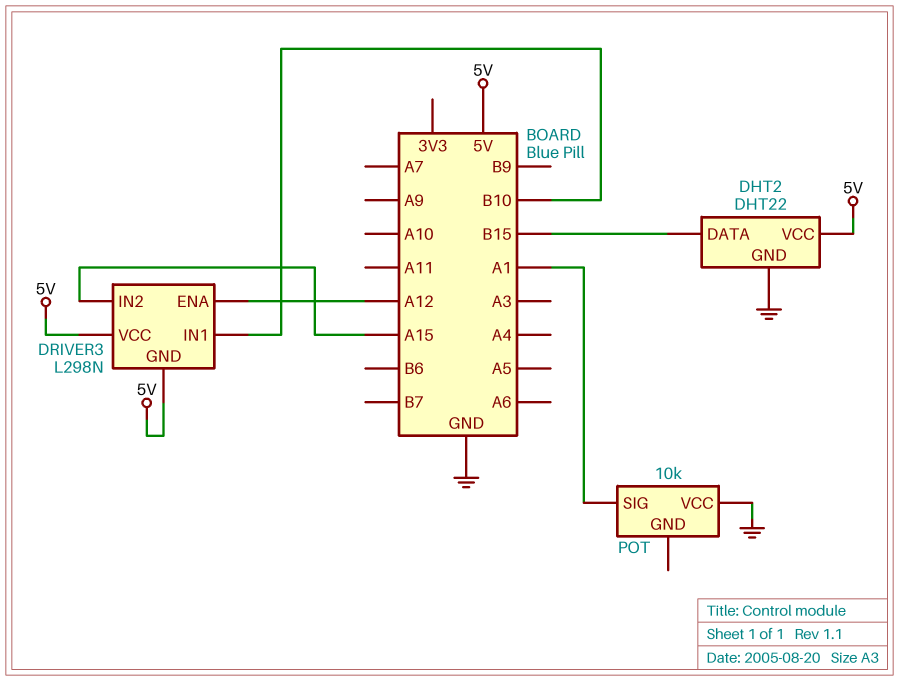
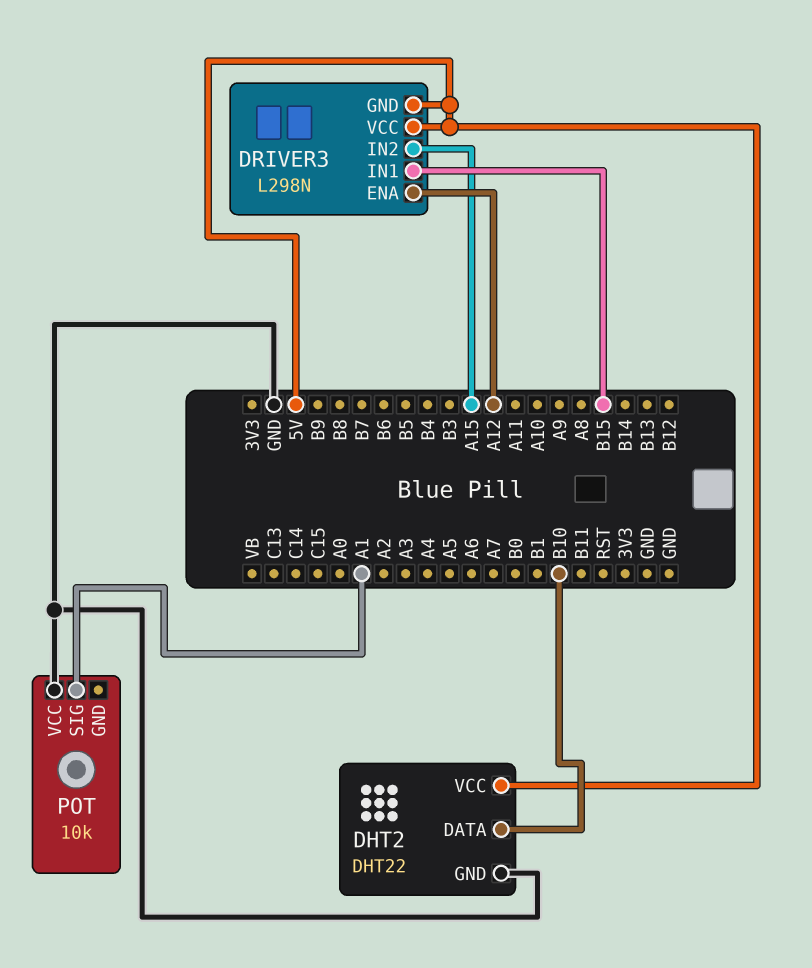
DHT2 pin DATA: B15 -> B10
DRIVER3 pin IN1: B10 -> B15

